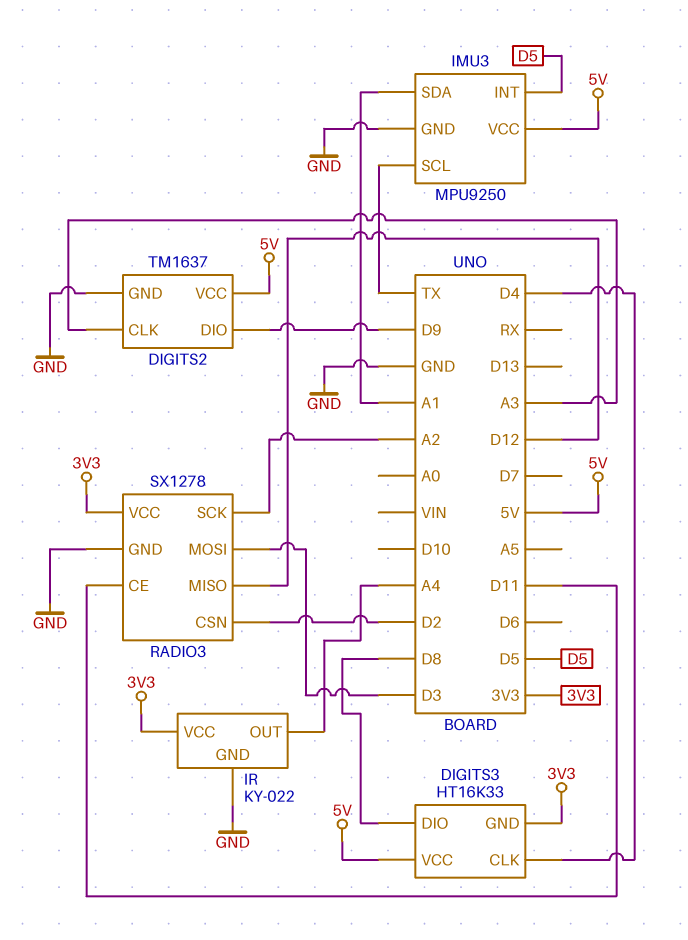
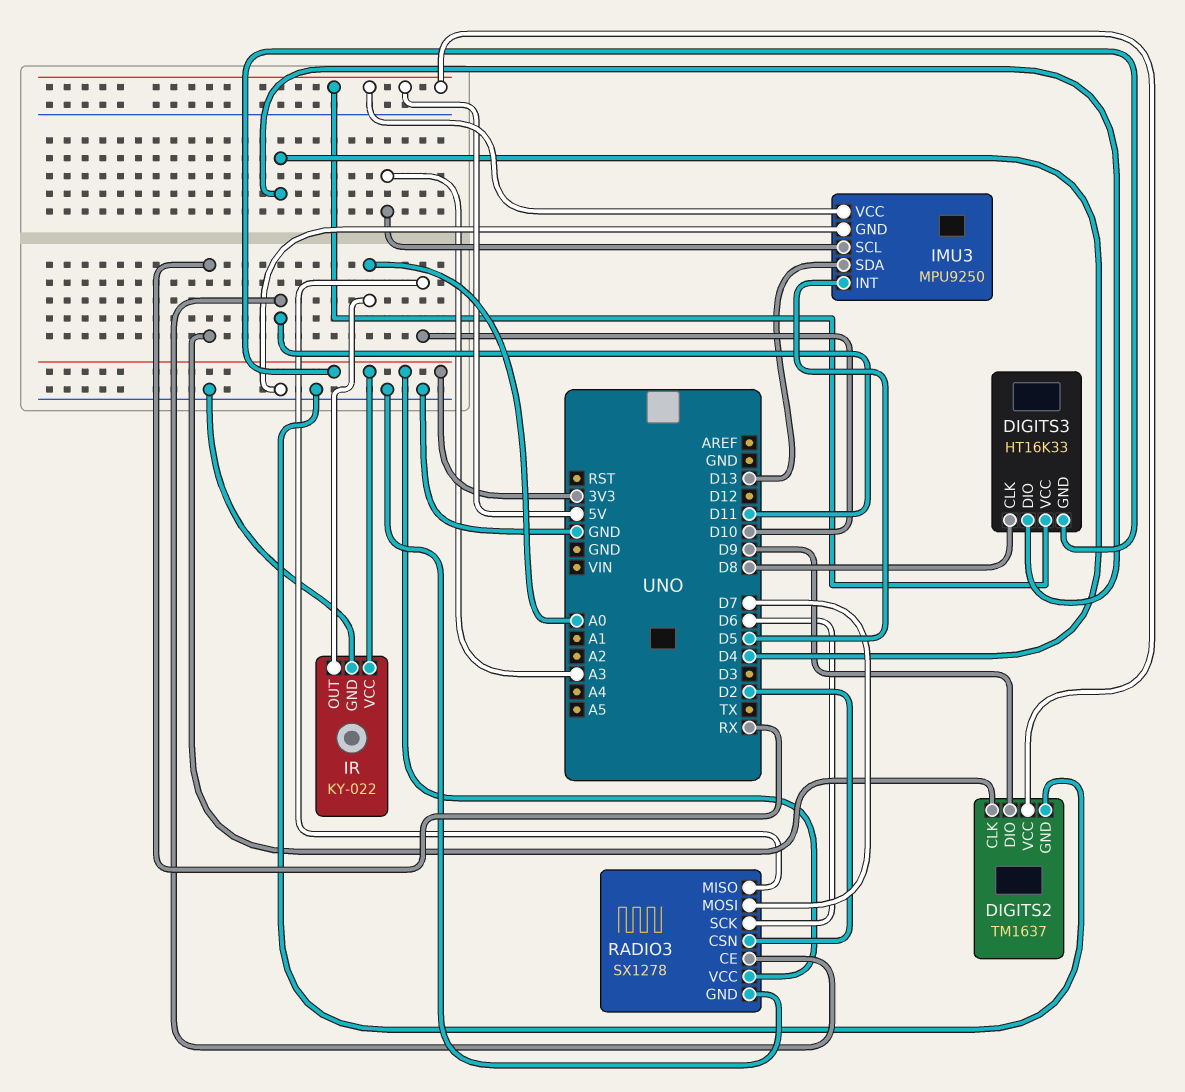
DIGITS2 pin CLK: A3 -> RX
DIGITS3 pin CLK: D4 -> D8
DIGITS3 pin DIO: D8 -> D4
IMU3 pin SCL: TX -> A3
IMU3 pin SDA: A1 -> D13
IR pin OUT: A4 -> A0
RADIO3 pin MISO: D12 -> D10
RADIO3 pin MOSI: D3 -> D7
RADIO3 pin SCK: A2 -> D6

